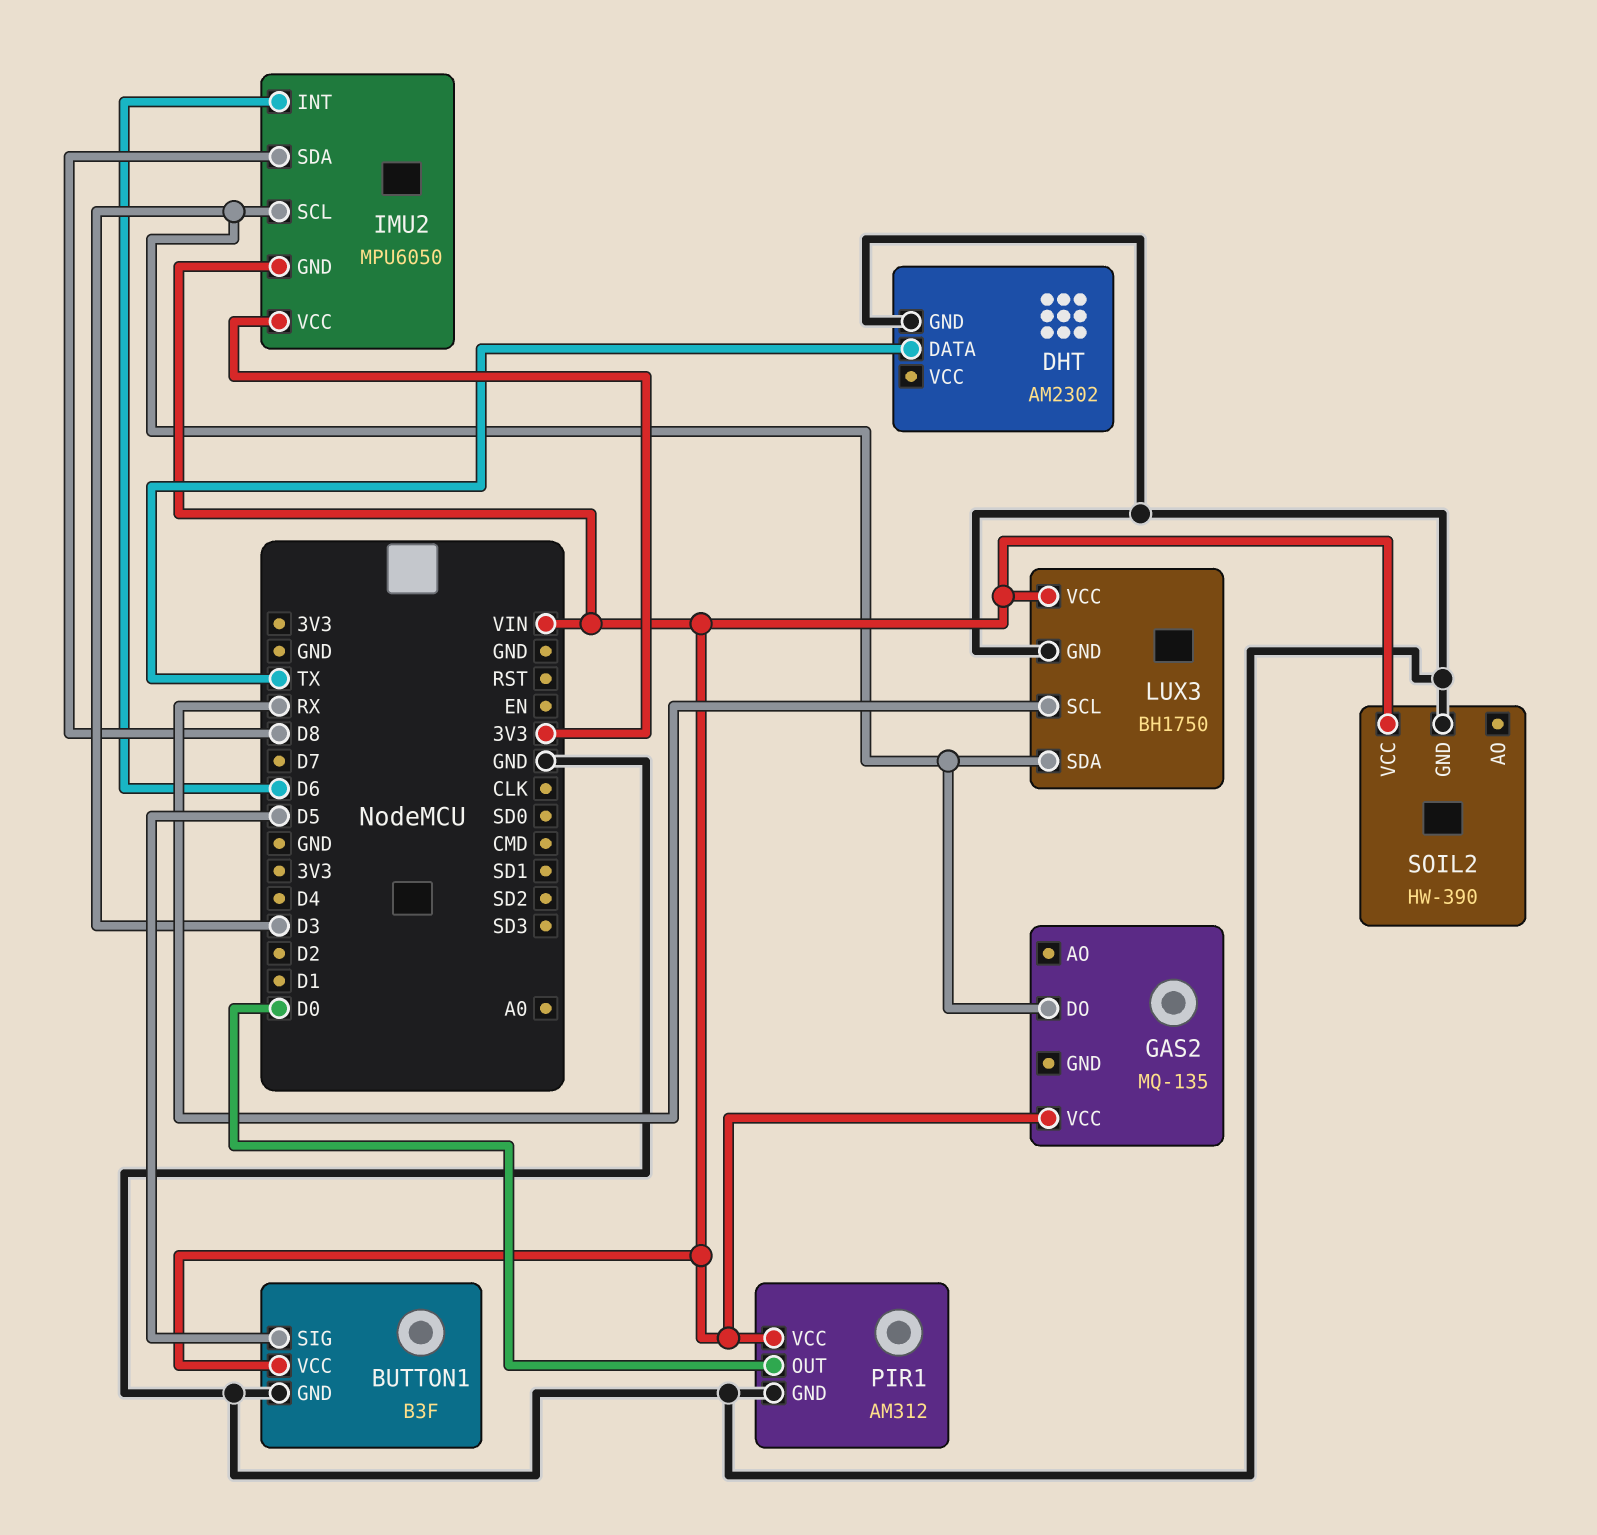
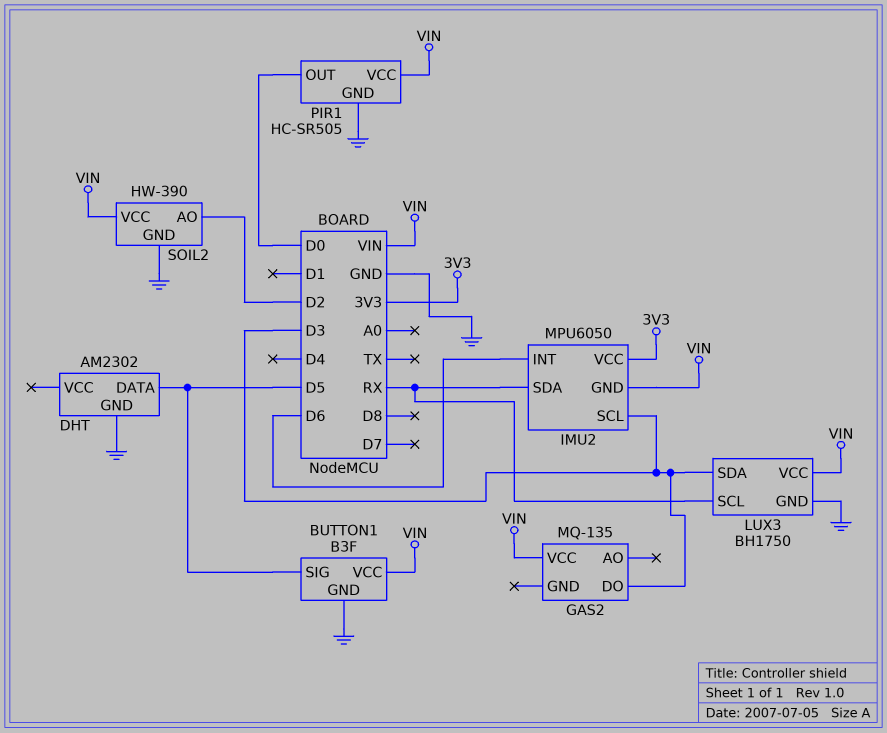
DHT pin DATA: TX -> D5
IMU2 pin SDA: D8 -> RX
PIR1: AM312 -> HC-SR505
SOIL2 pin AO: none -> D2

